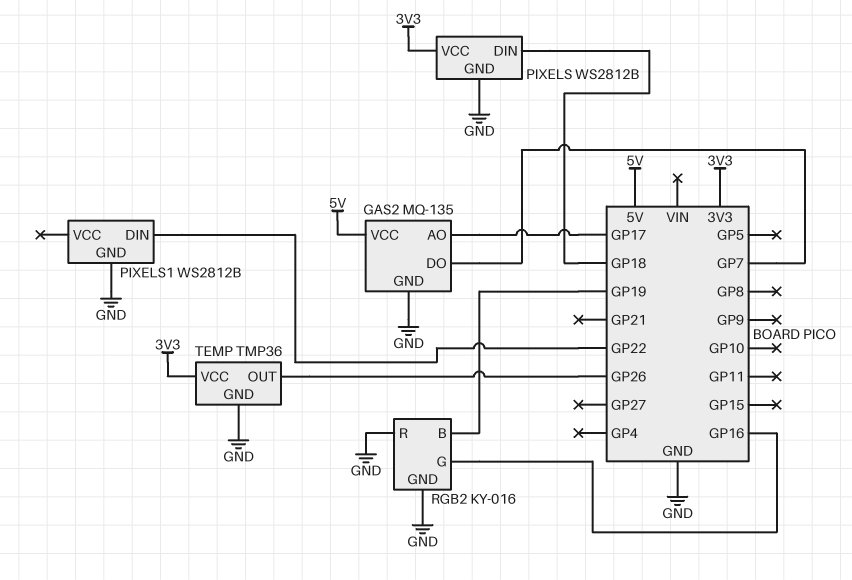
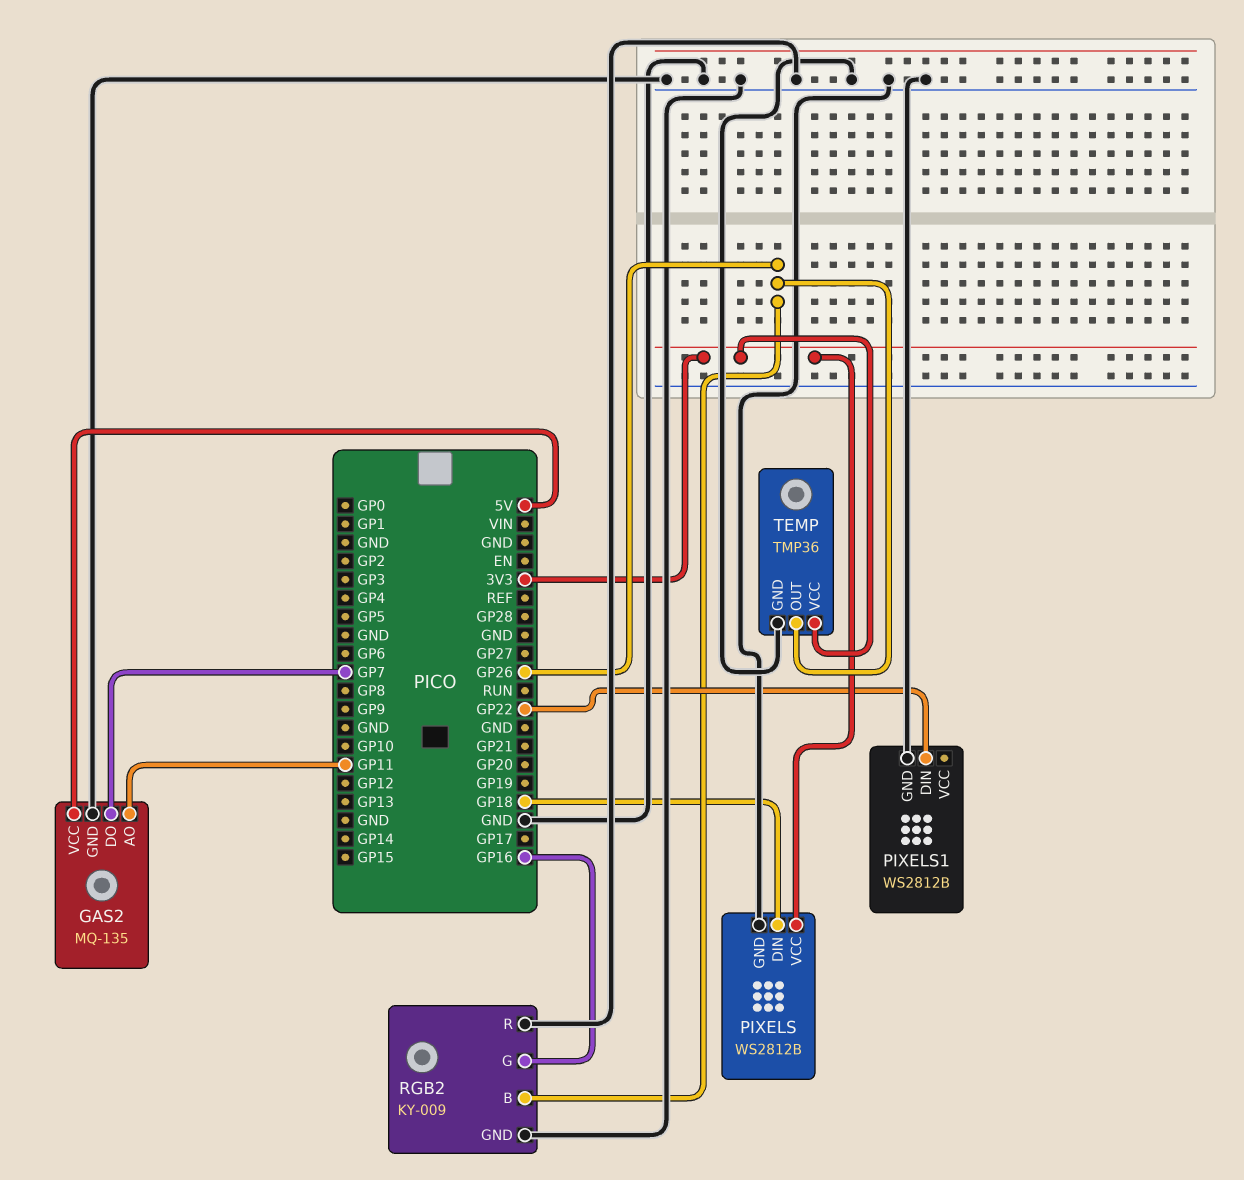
GAS2 pin AO: GP17 -> GP11
RGB2: KY-016 -> KY-009
RGB2 pin B: GP19 -> GP26

